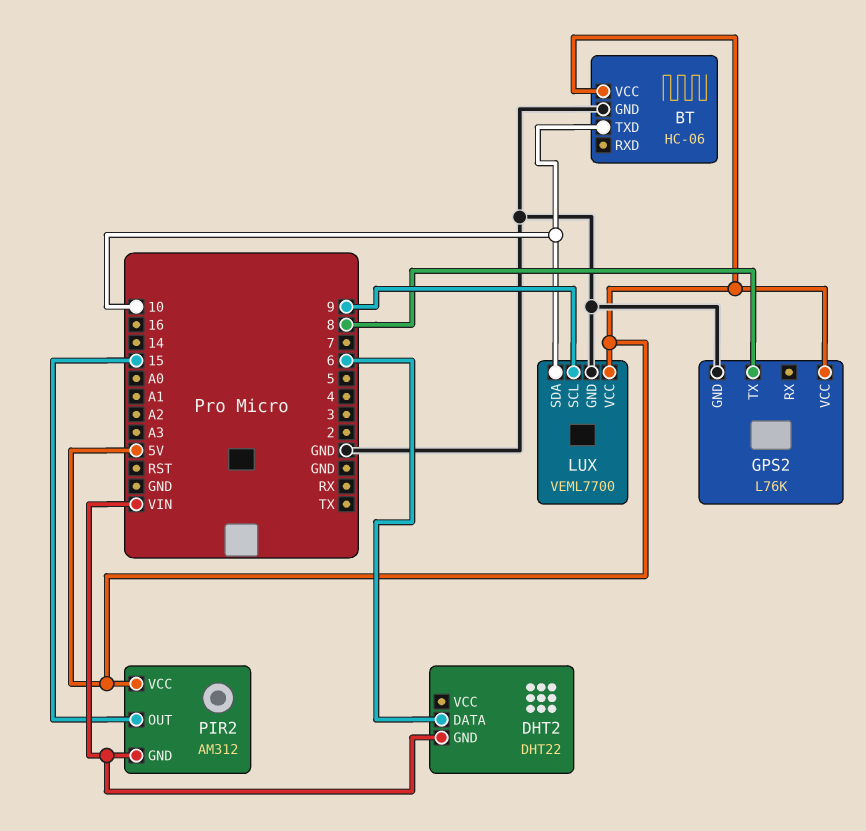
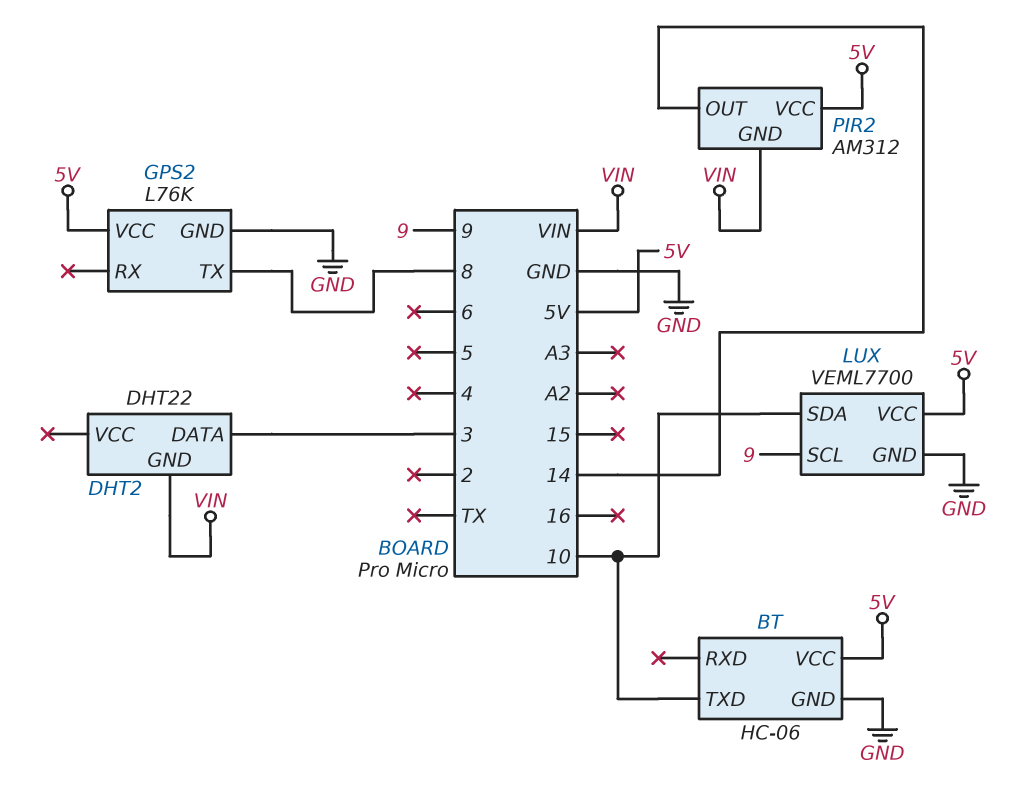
DHT2 pin DATA: 6 -> 3
PIR2 pin OUT: 15 -> 14

